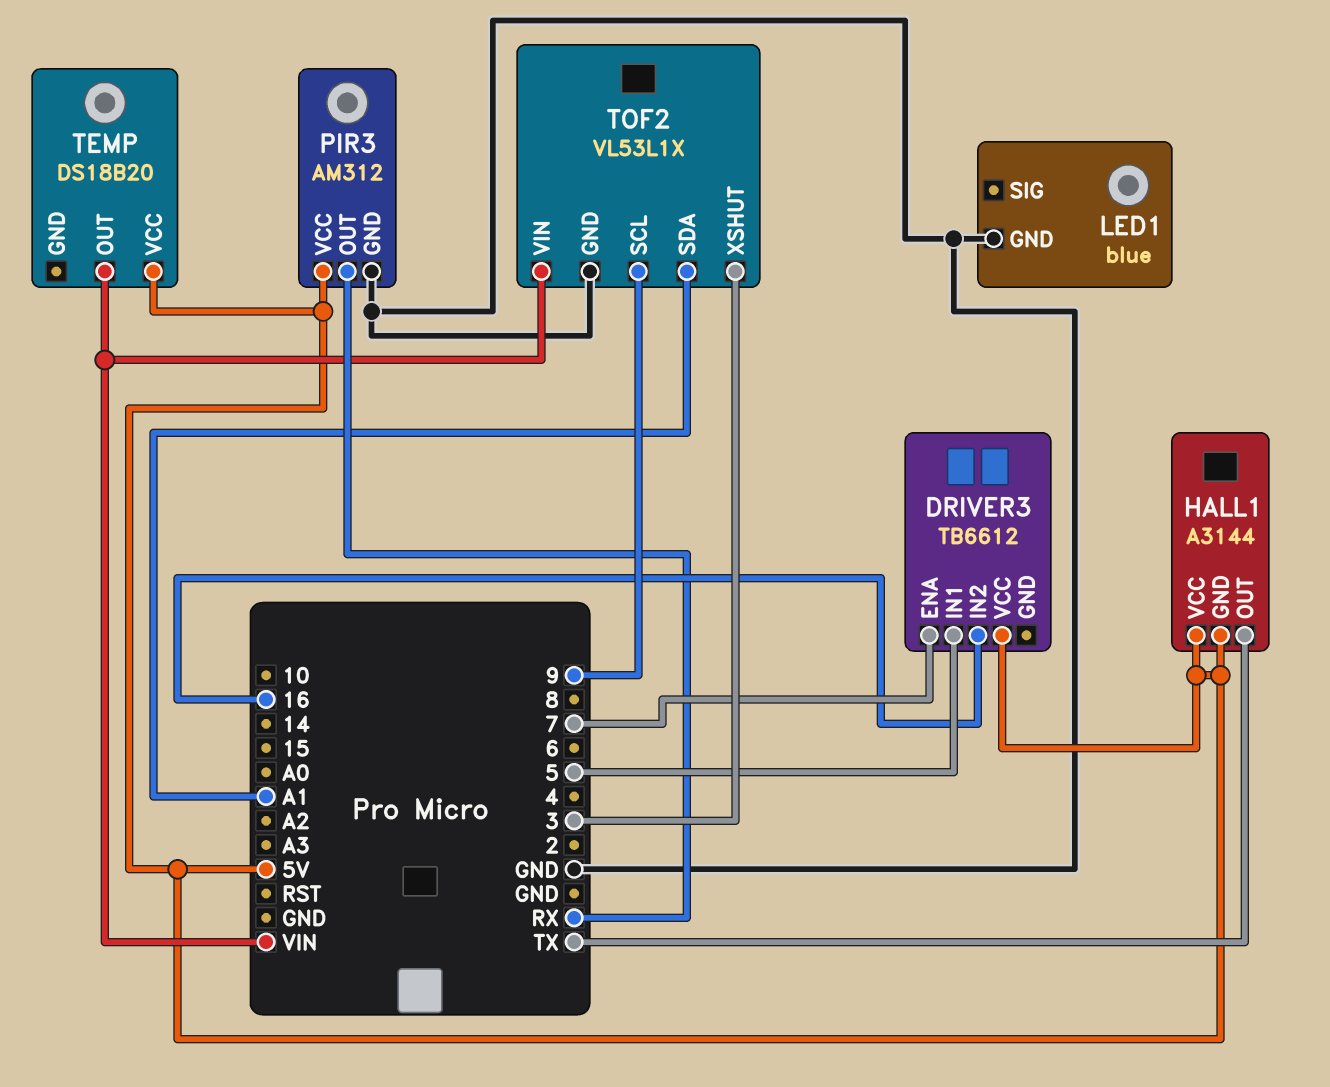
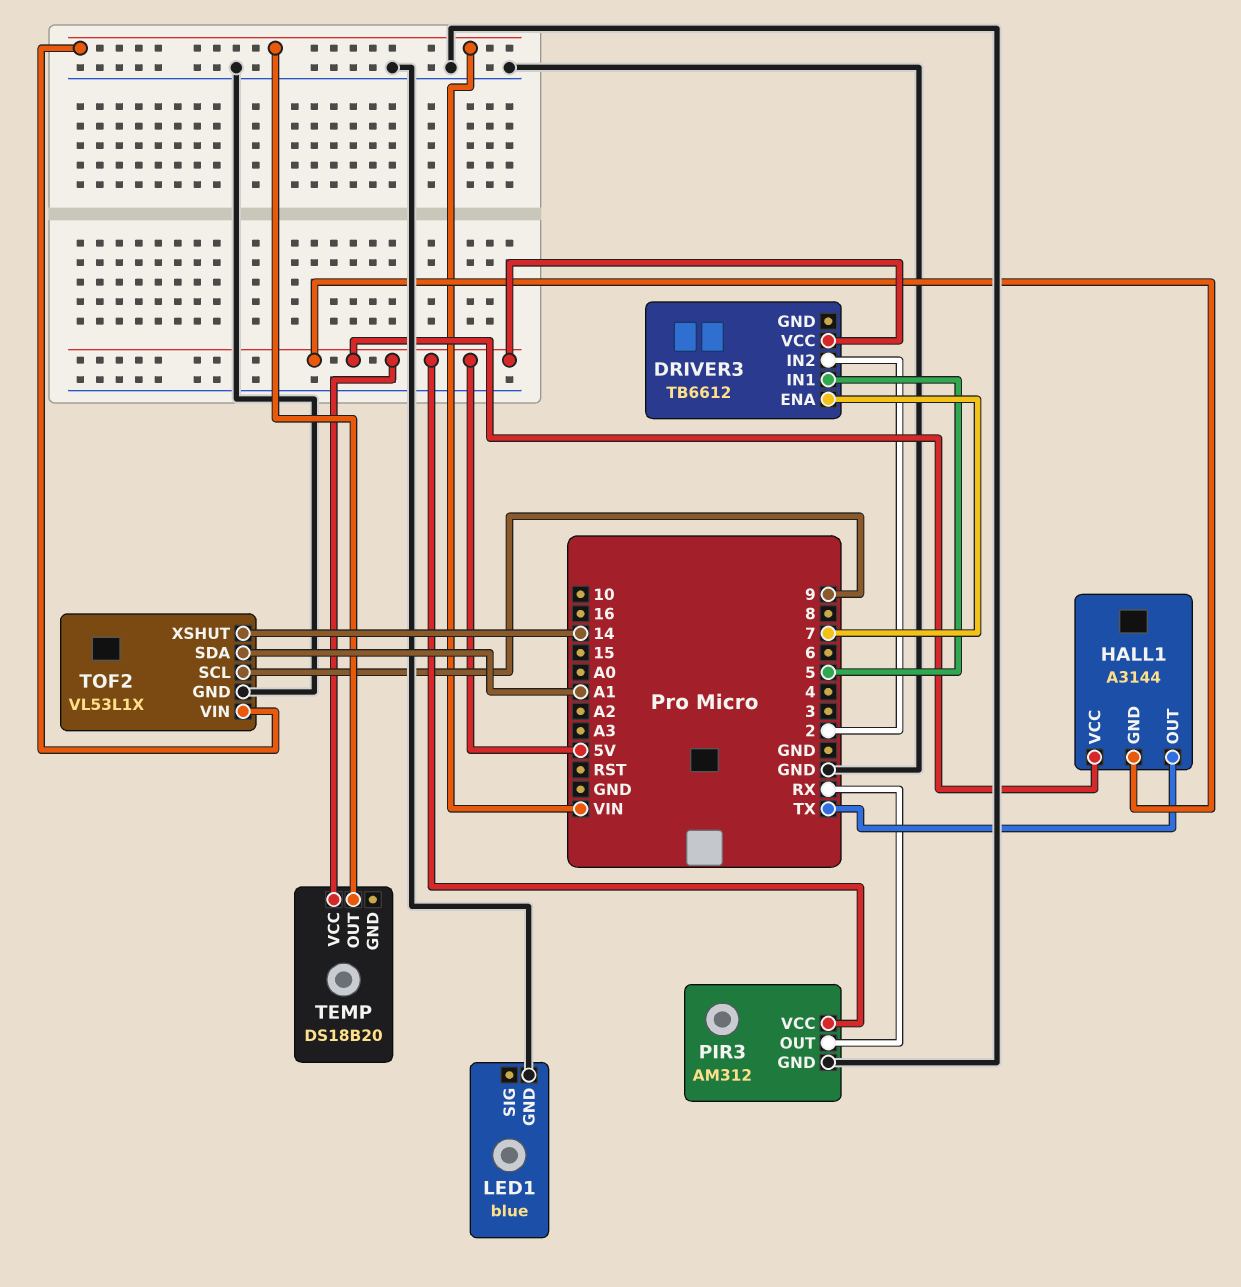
DRIVER3 pin IN2: 16 -> 2
TOF2 pin XSHUT: 3 -> 14

